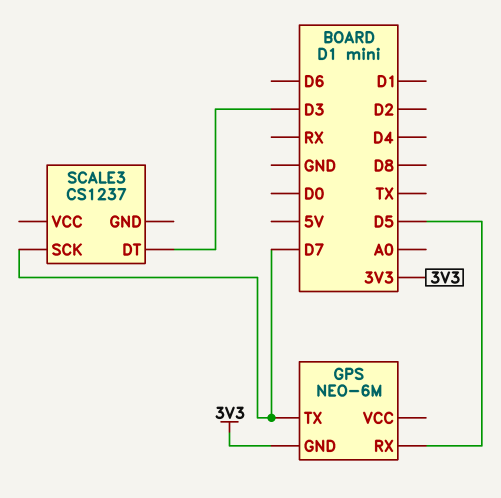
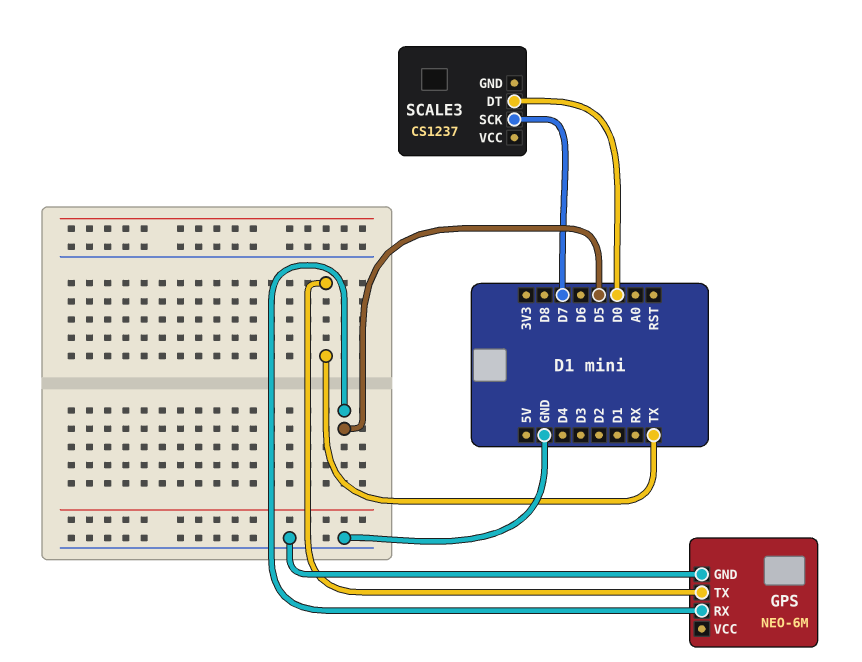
GPS pin GND: 3V3 -> GND
GPS pin TX: D7 -> TX
SCALE3 pin DT: D3 -> D0

